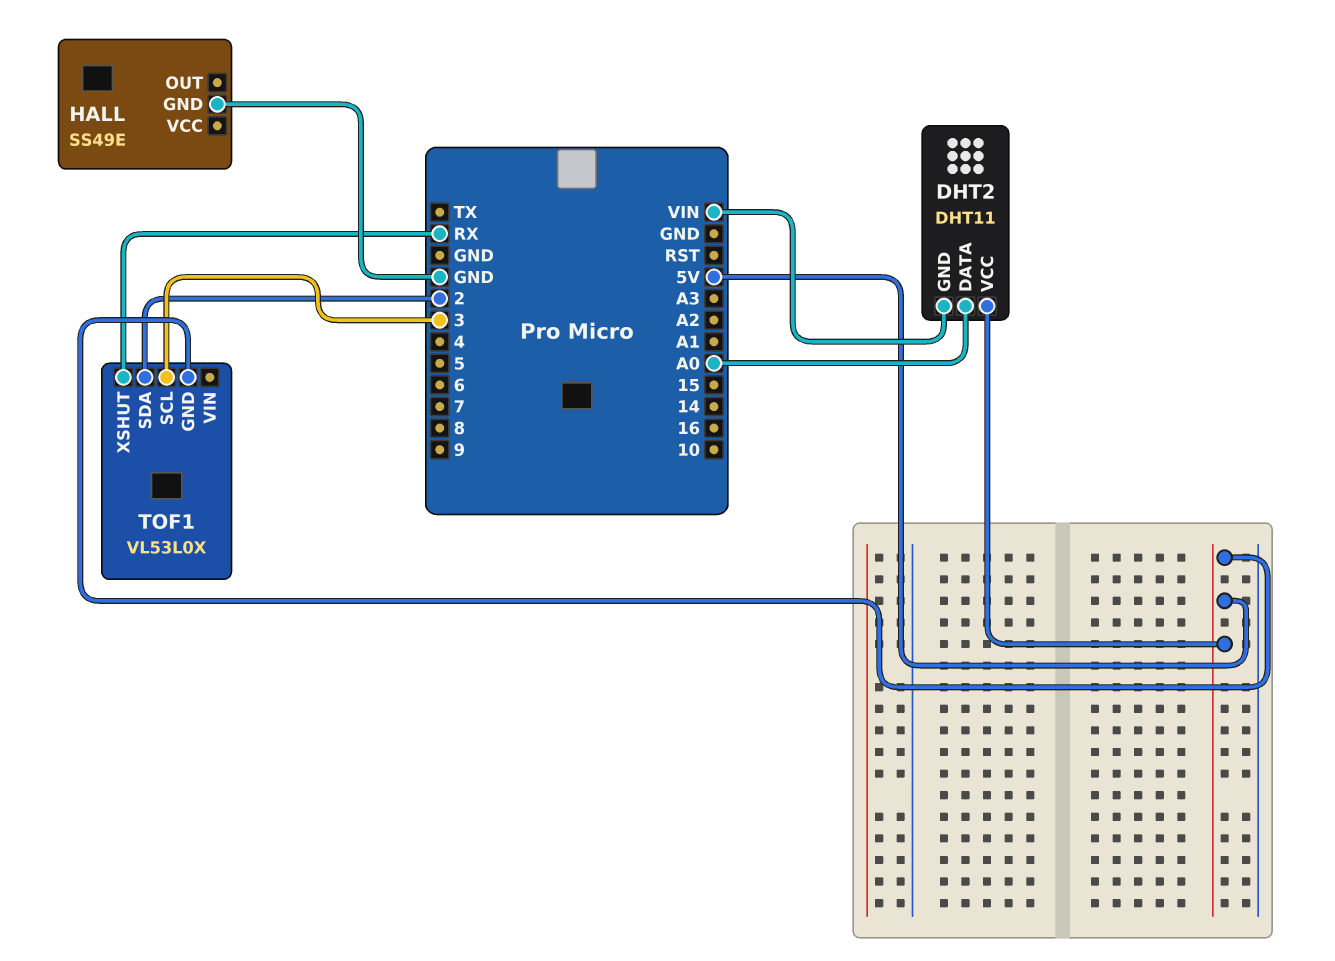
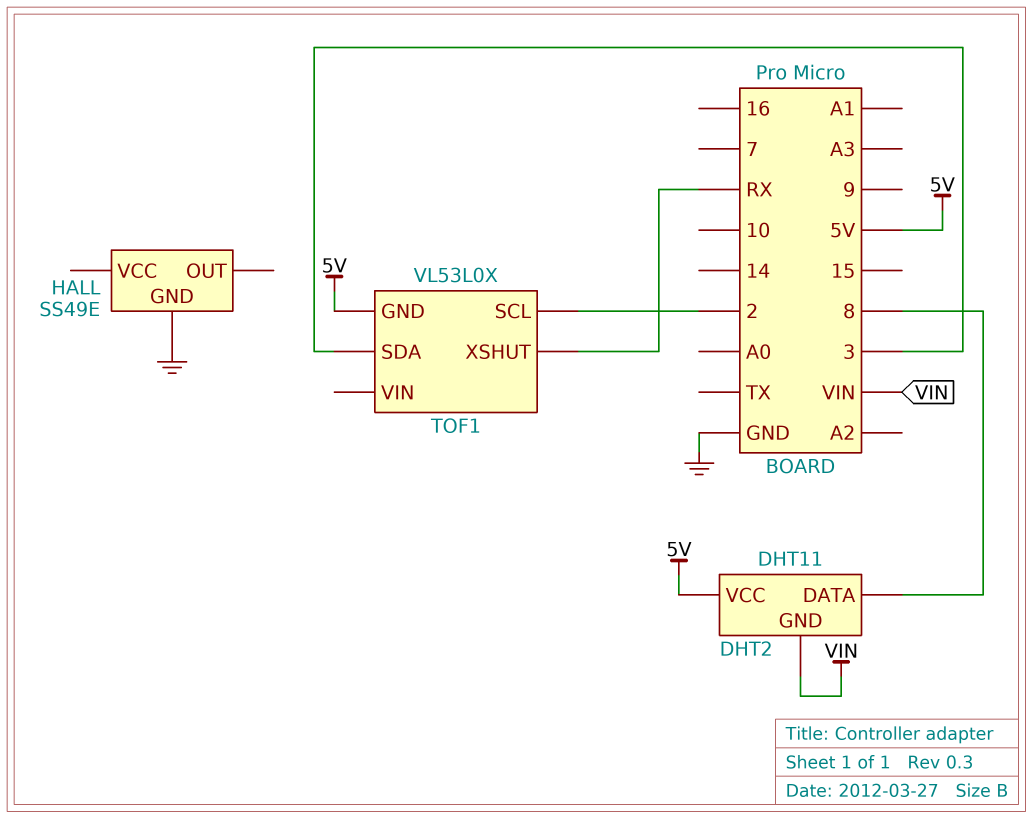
DHT2 pin DATA: A0 -> 8
TOF1 pin SCL: 3 -> 2
TOF1 pin SDA: 2 -> 3

